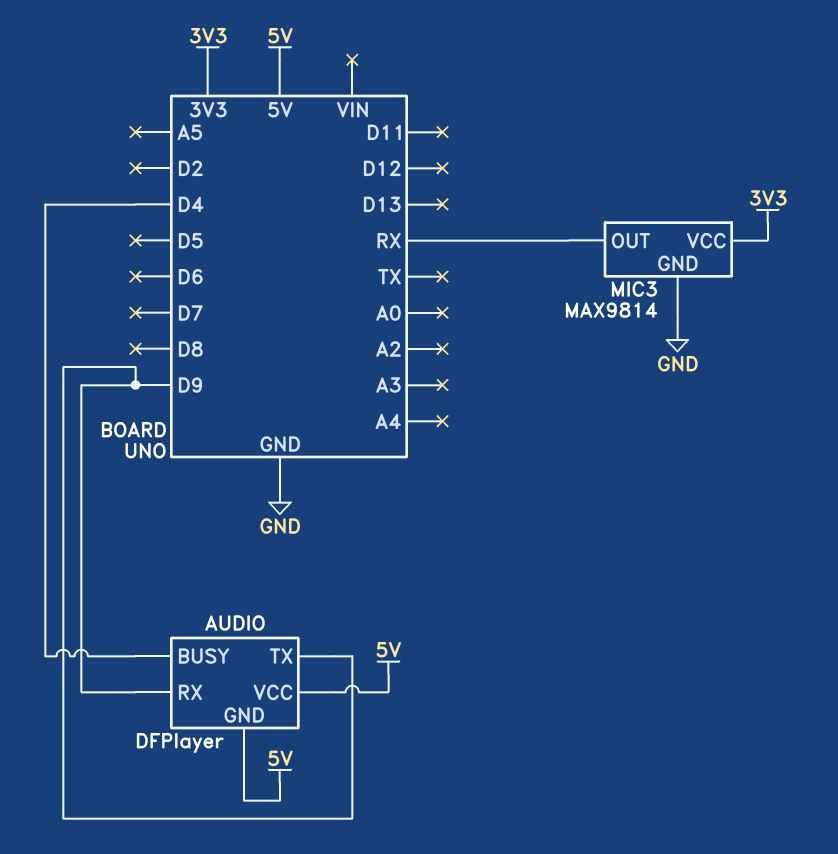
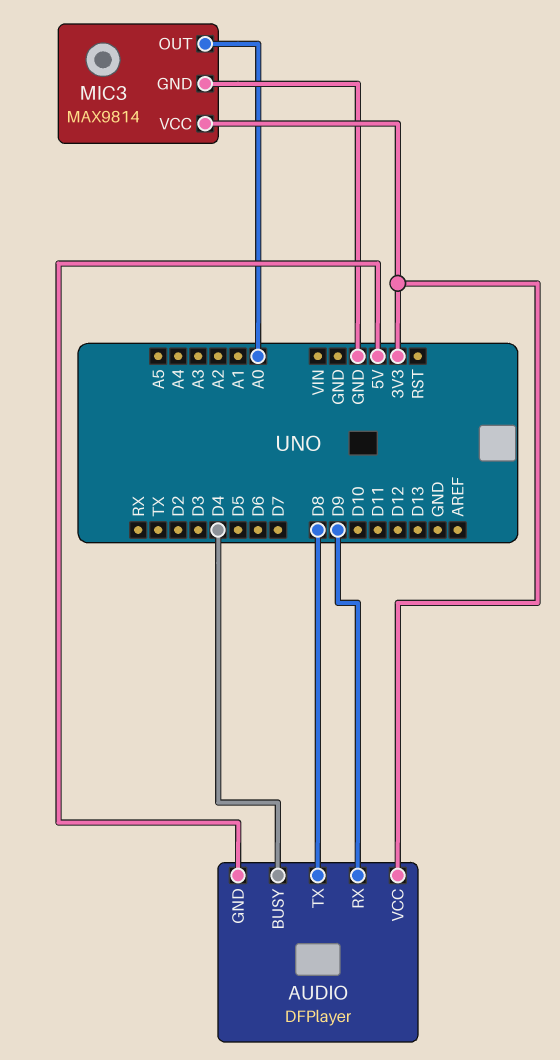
AUDIO pin TX: D9 -> D8
AUDIO pin VCC: 5V -> 3V3
MIC3 pin OUT: RX -> A0

